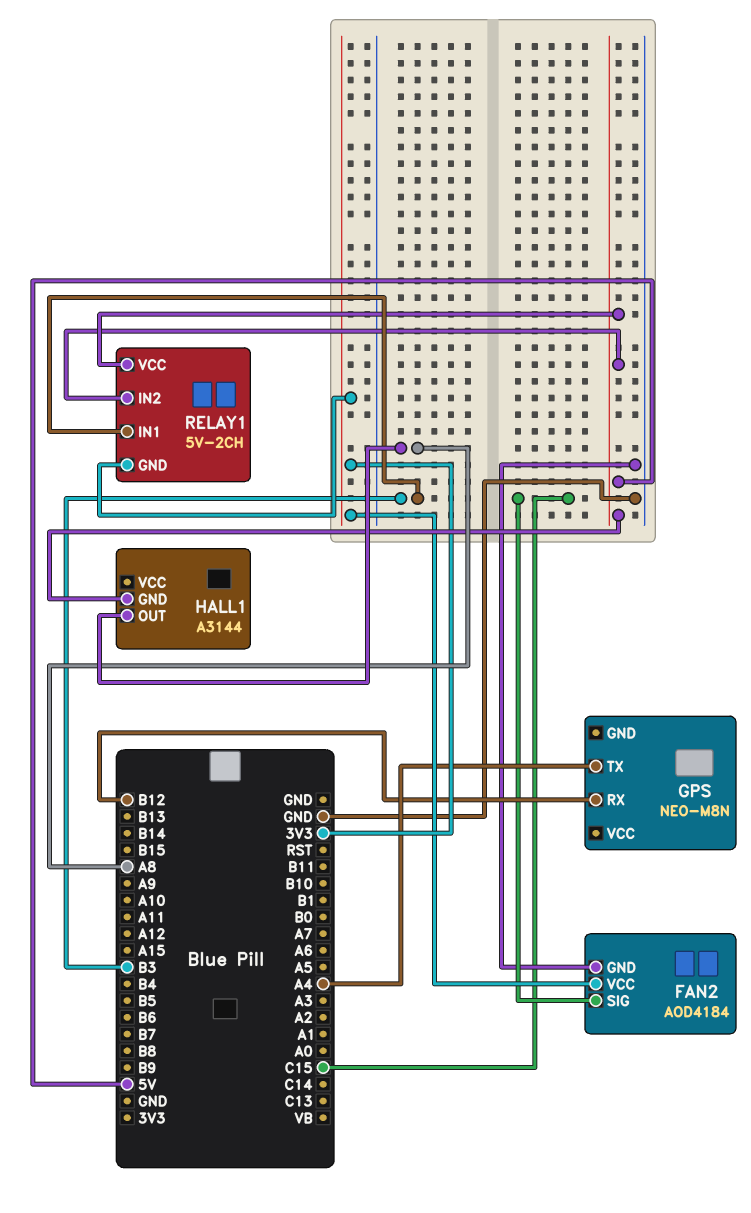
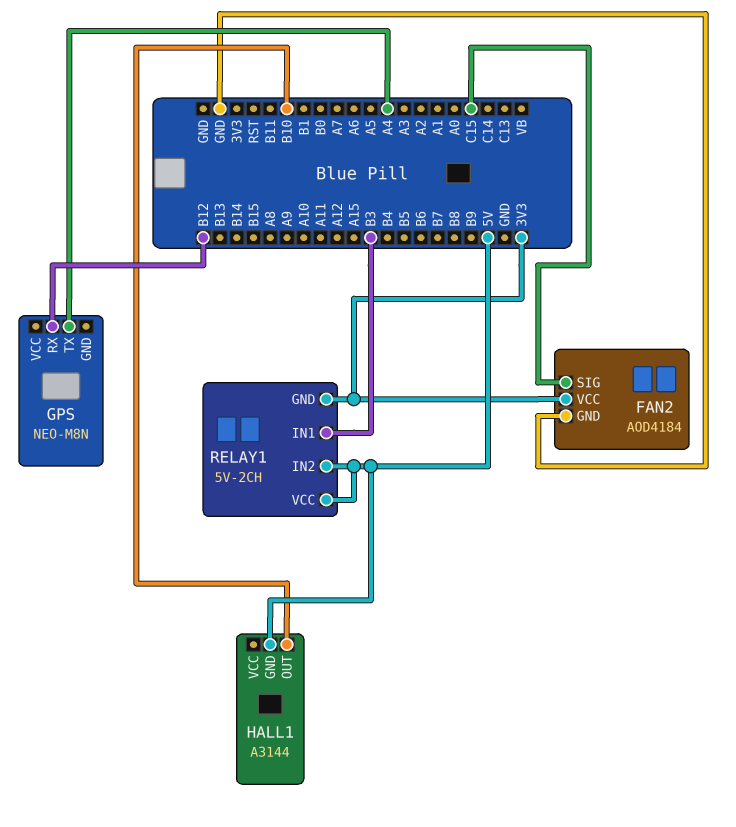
HALL1 pin OUT: A8 -> B10

